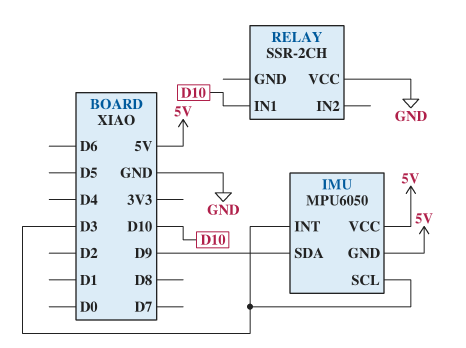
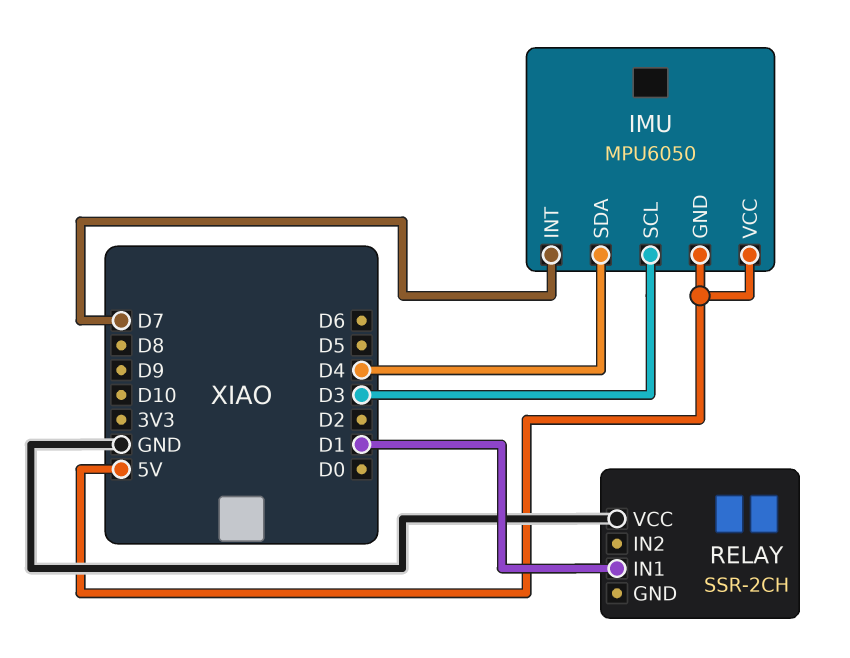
IMU pin INT: D3 -> D7
IMU pin SDA: D9 -> D4
RELAY pin IN1: D10 -> D1

